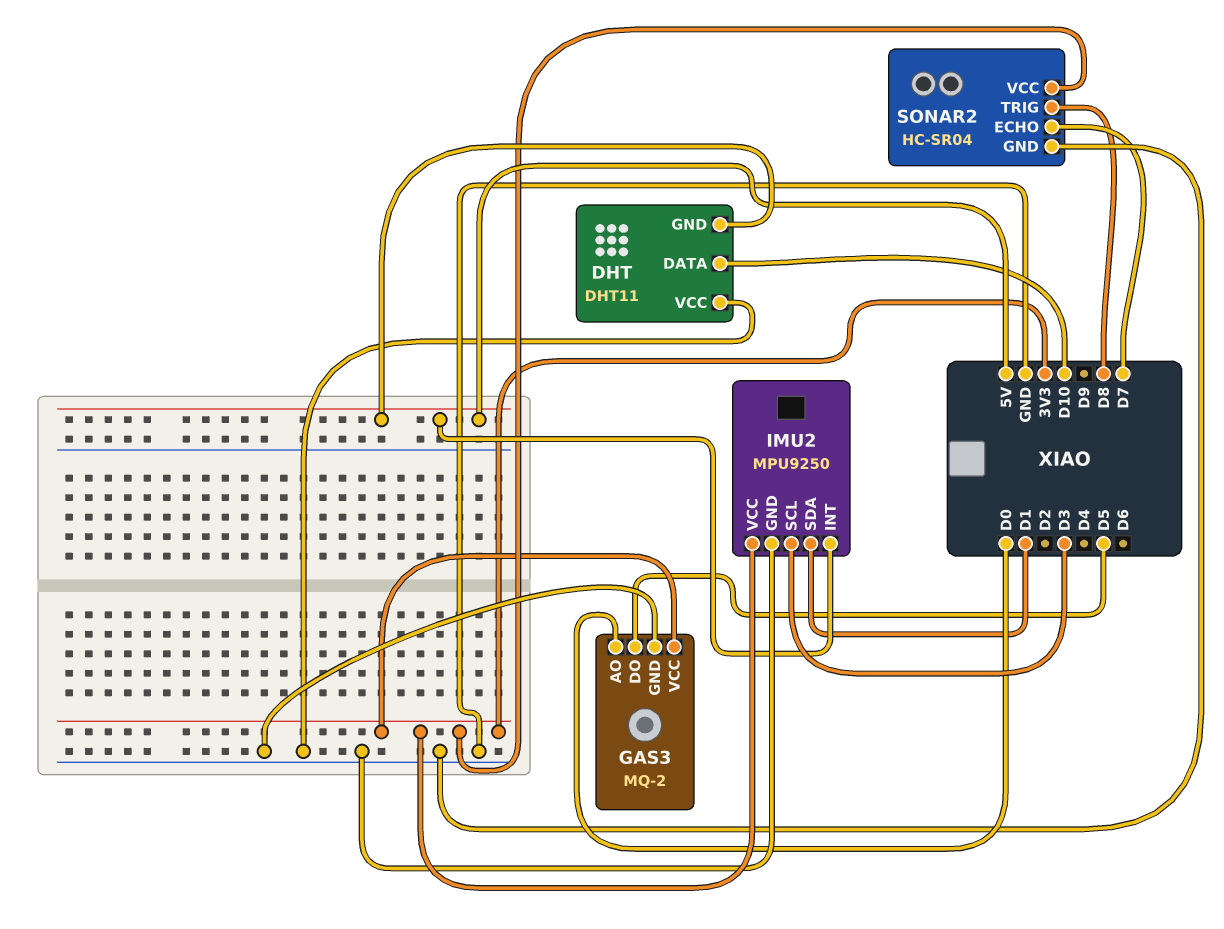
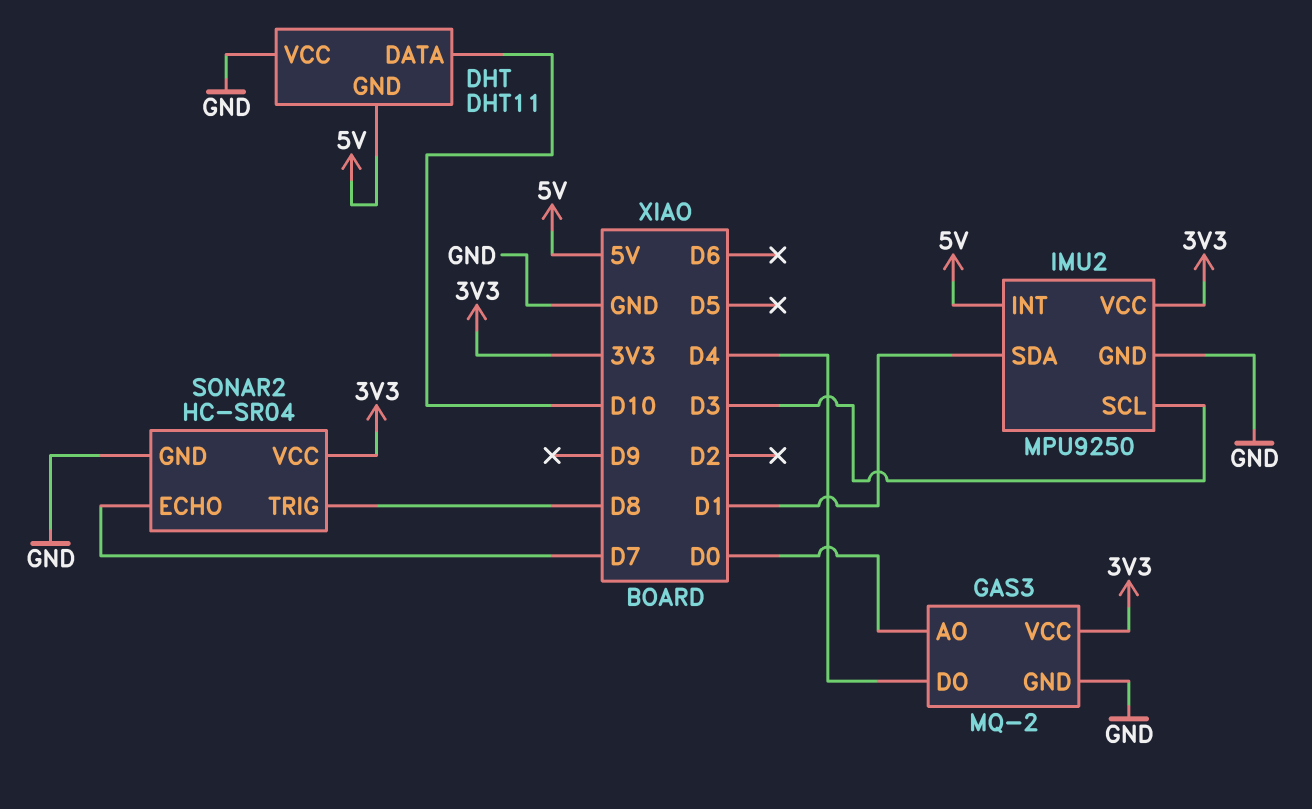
GAS3 pin DO: D5 -> D4

